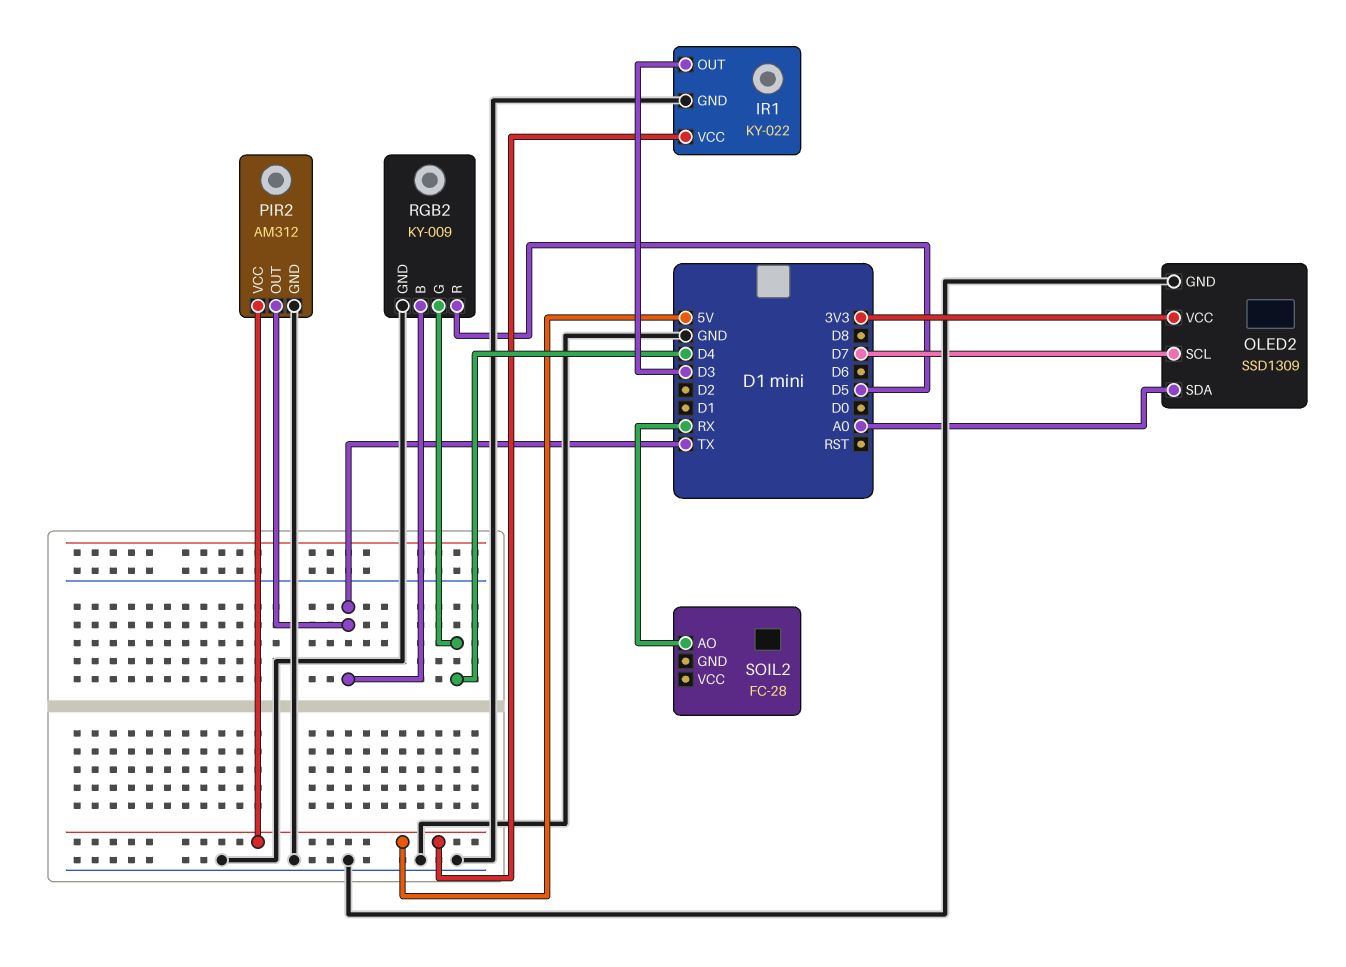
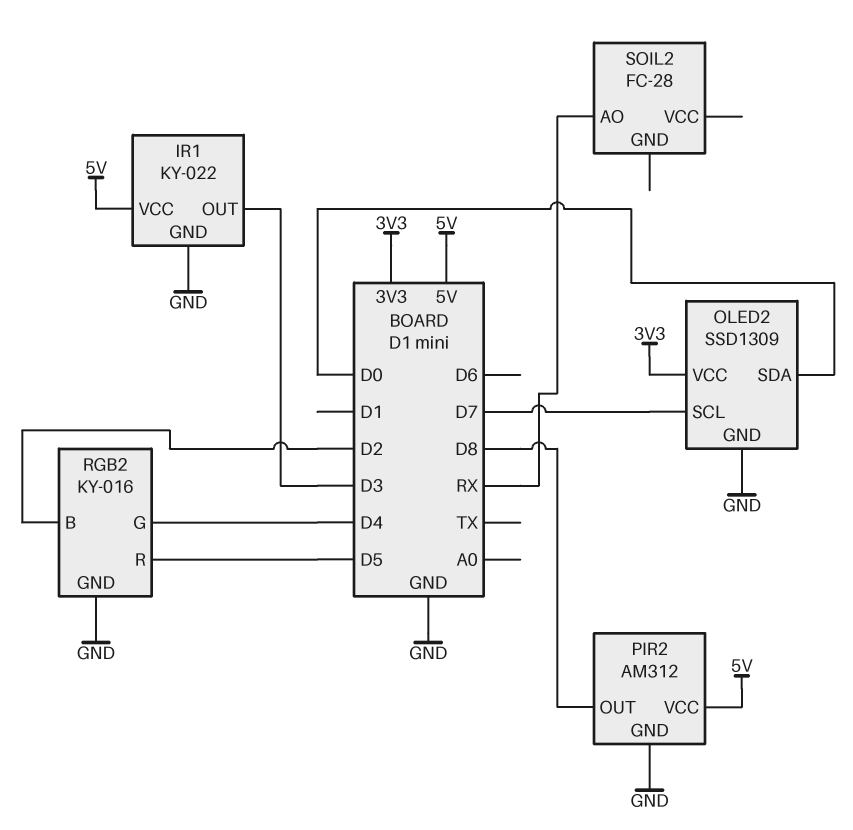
OLED2 pin SDA: A0 -> D0
PIR2 pin OUT: TX -> D8
RGB2: KY-009 -> KY-016
RGB2 pin B: TX -> D2

